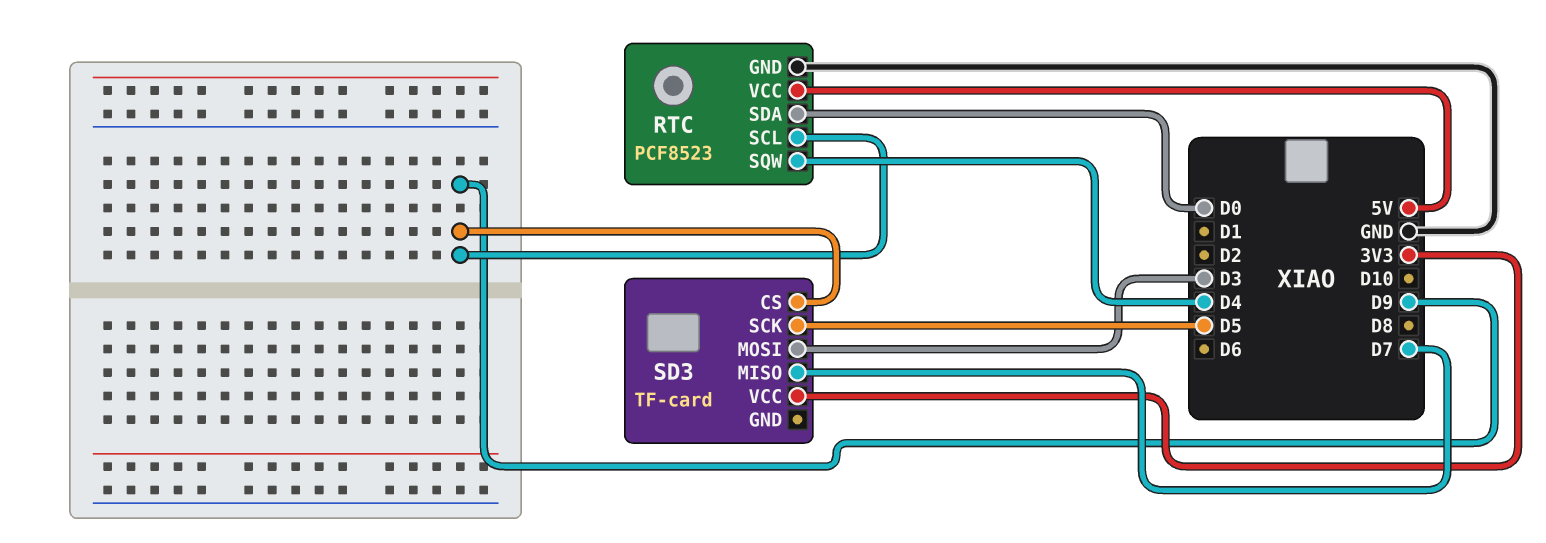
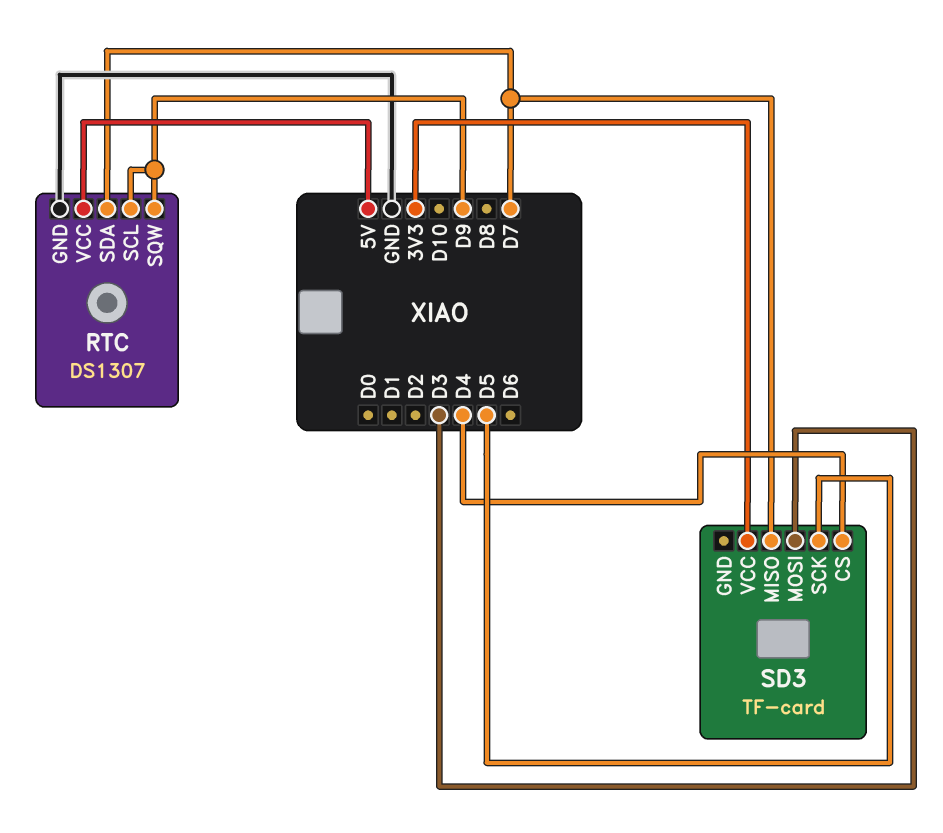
RTC: PCF8523 -> DS1307
RTC pin SDA: D0 -> D7
RTC pin SQW: D4 -> D9
SD3 pin CS: D9 -> D4

